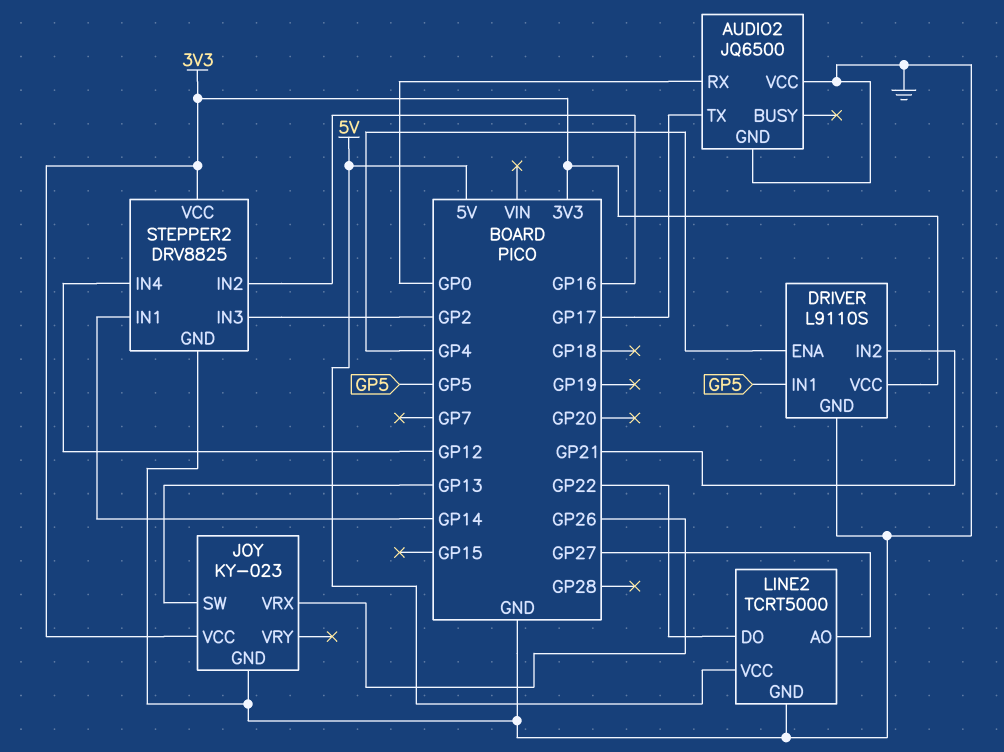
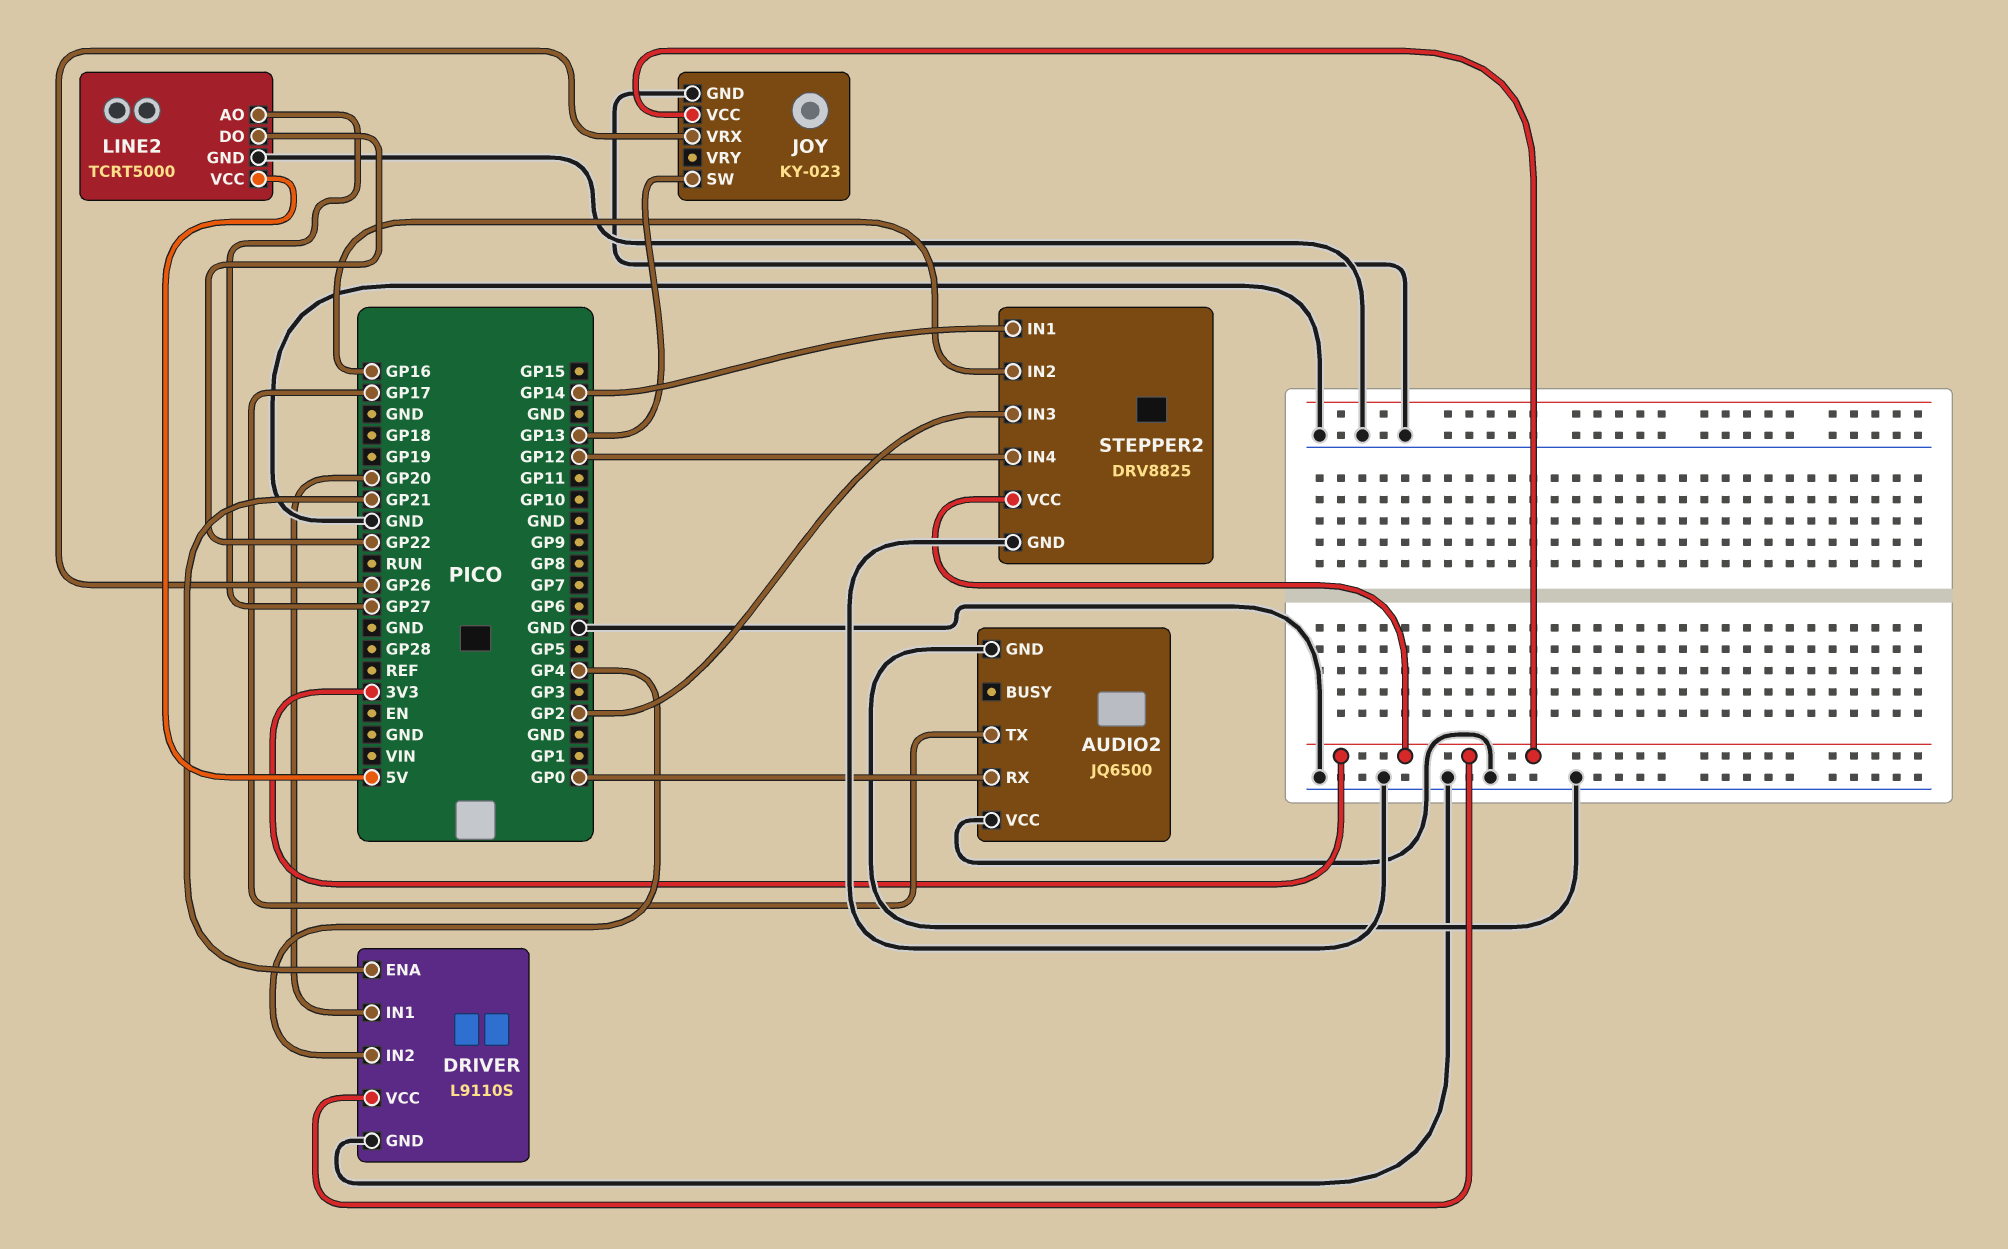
DRIVER pin ENA: GP4 -> GP21
DRIVER pin IN1: GP5 -> GP20
DRIVER pin IN2: GP21 -> GP4

